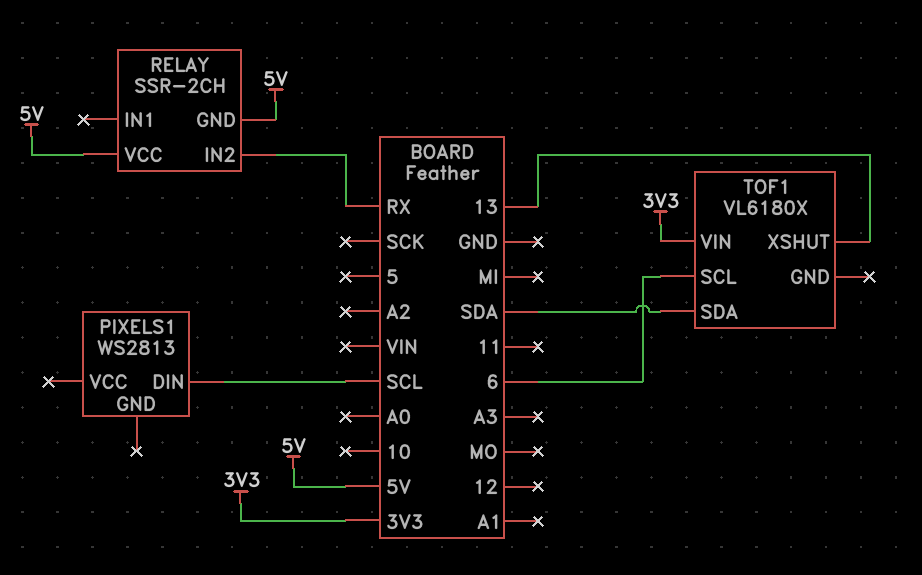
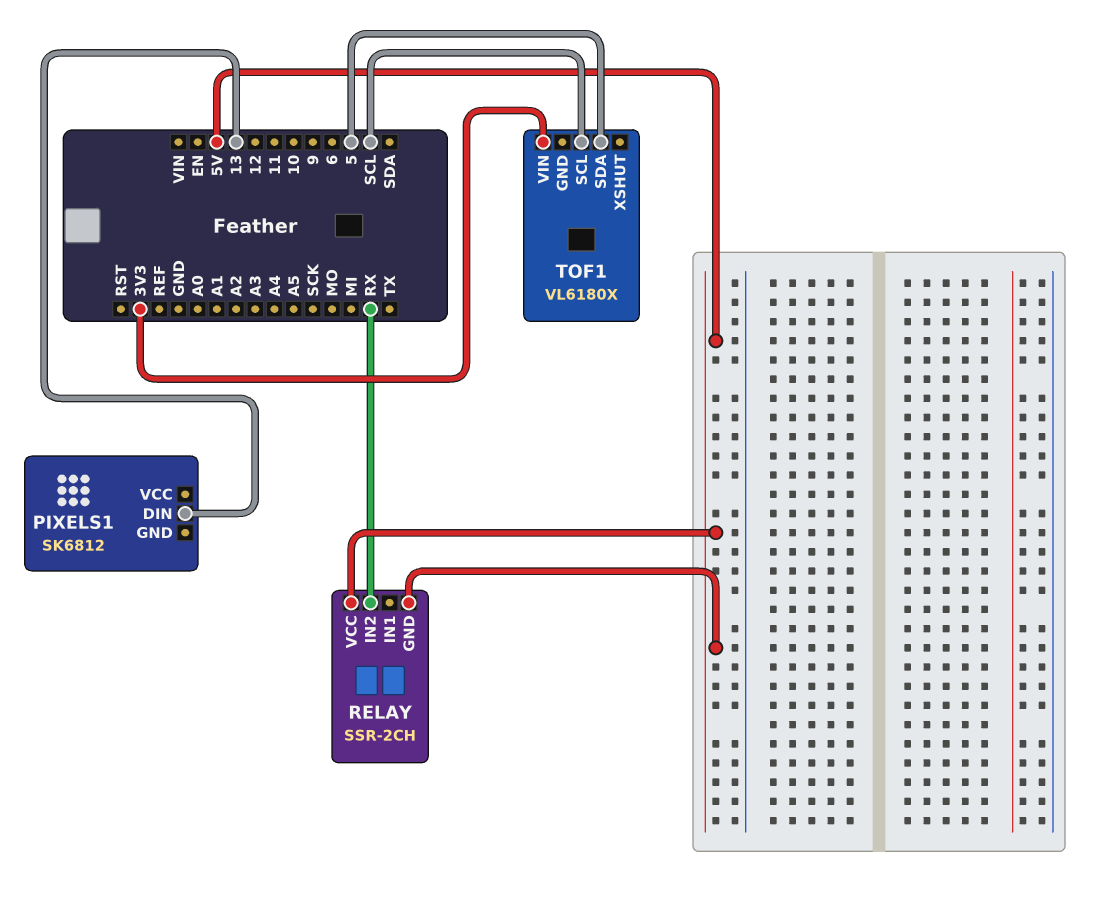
PIXELS1: WS2813 -> SK6812
PIXELS1 pin DIN: SCL -> 13
TOF1 pin SCL: 6 -> SCL
TOF1 pin SDA: SDA -> 5
TOF1 pin XSHUT: 13 -> none

